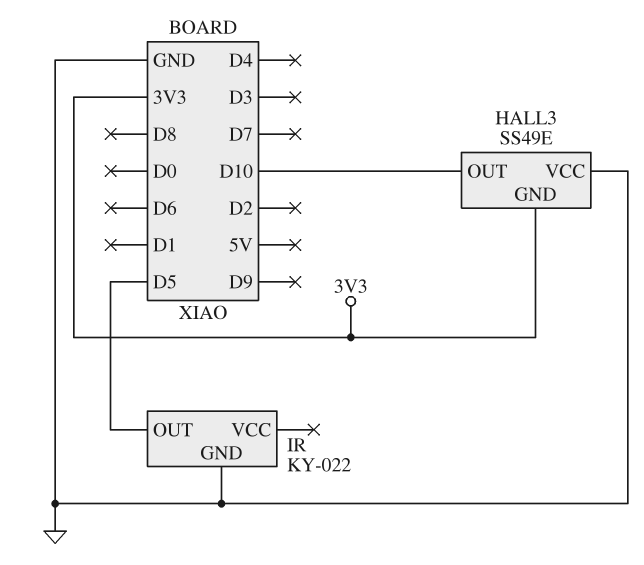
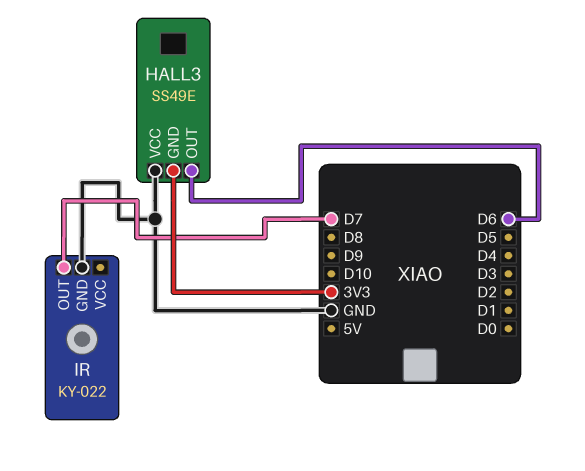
HALL3 pin OUT: D10 -> D6
IR pin OUT: D5 -> D7

